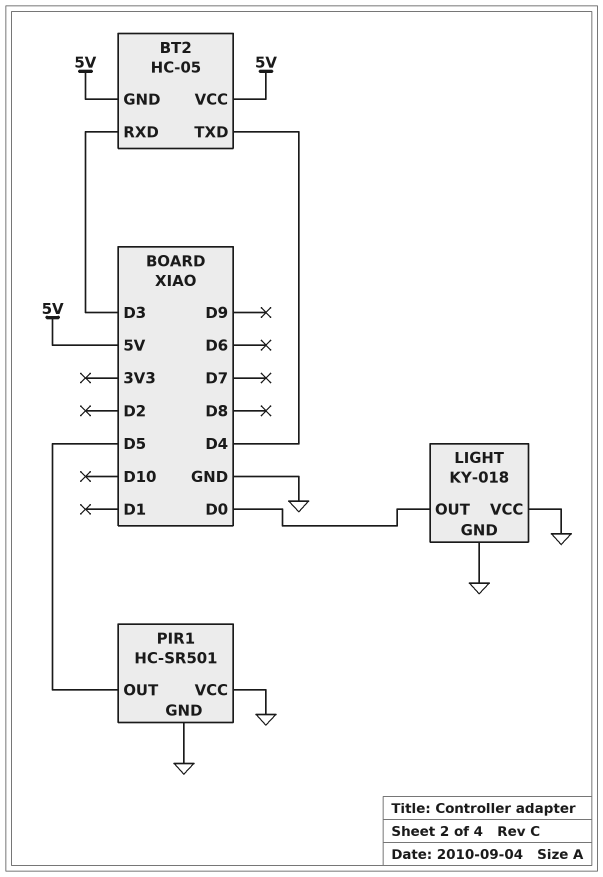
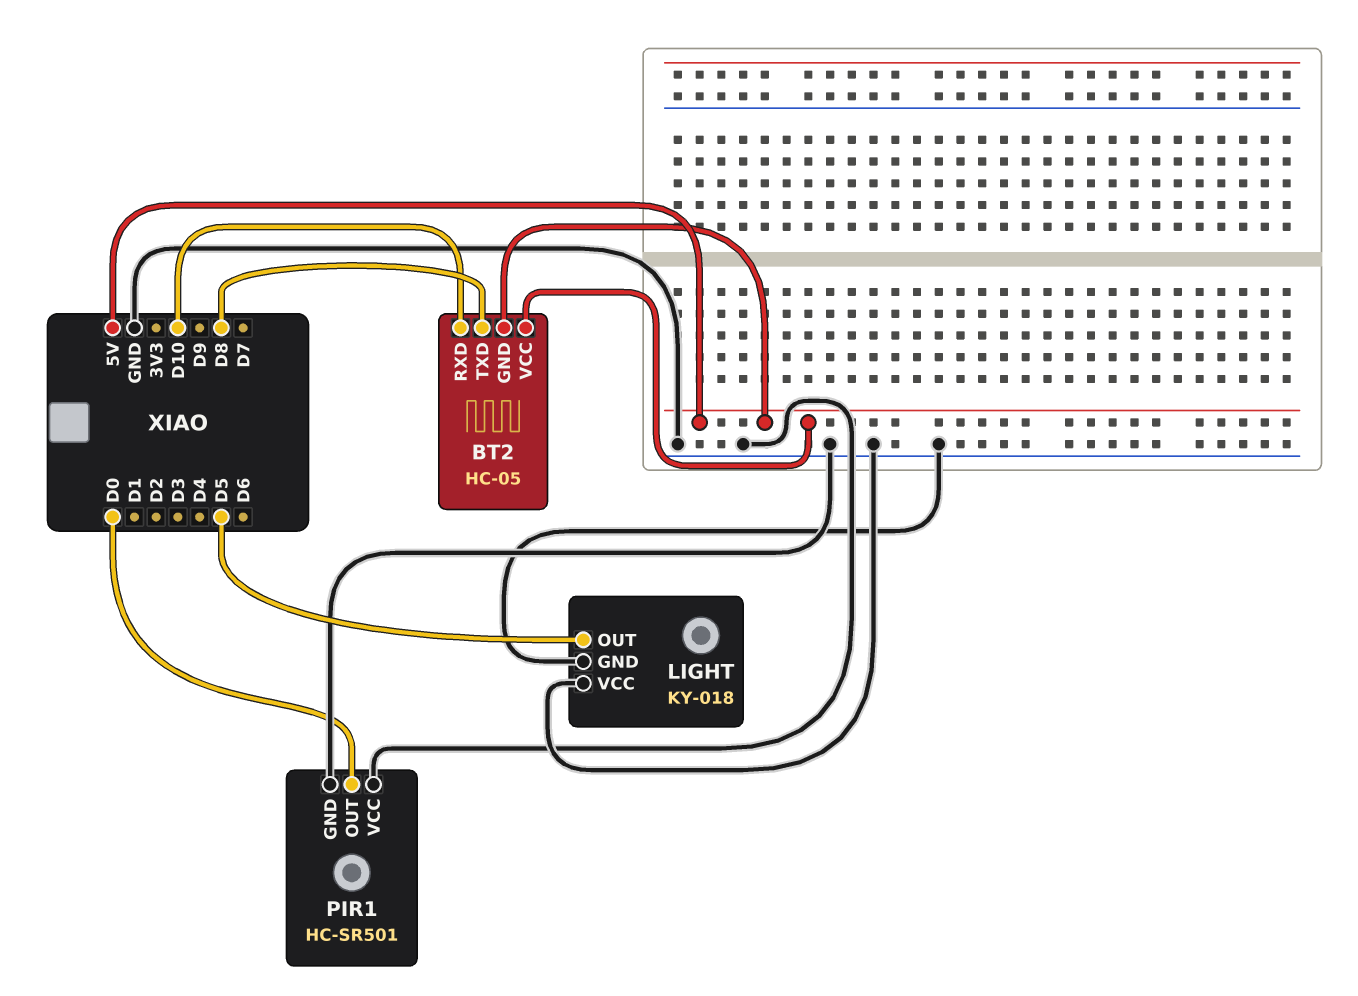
BT2 pin RXD: D3 -> D10
BT2 pin TXD: D4 -> D8
LIGHT pin OUT: D0 -> D5
PIR1 pin OUT: D5 -> D0

